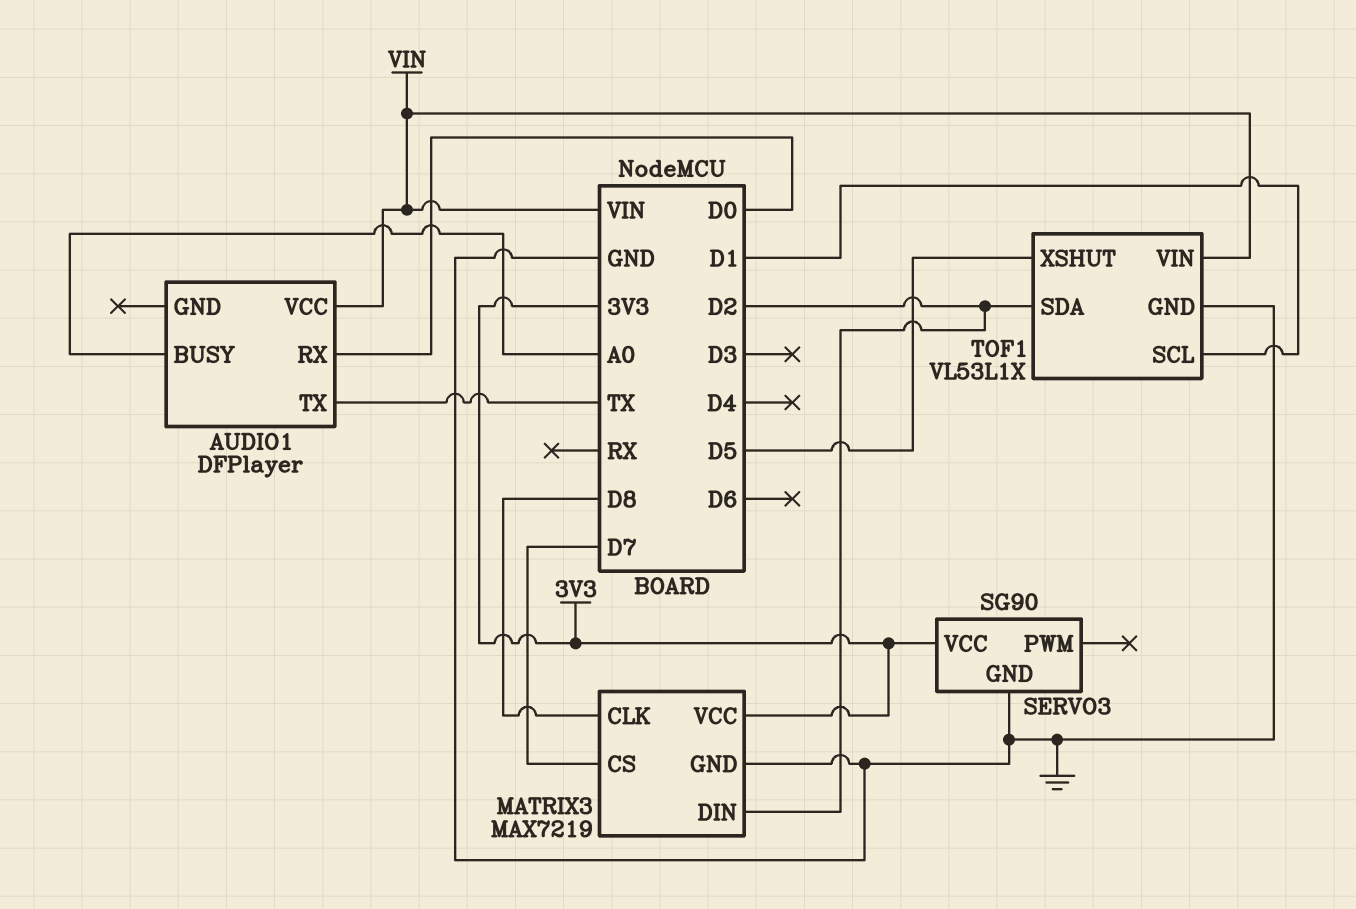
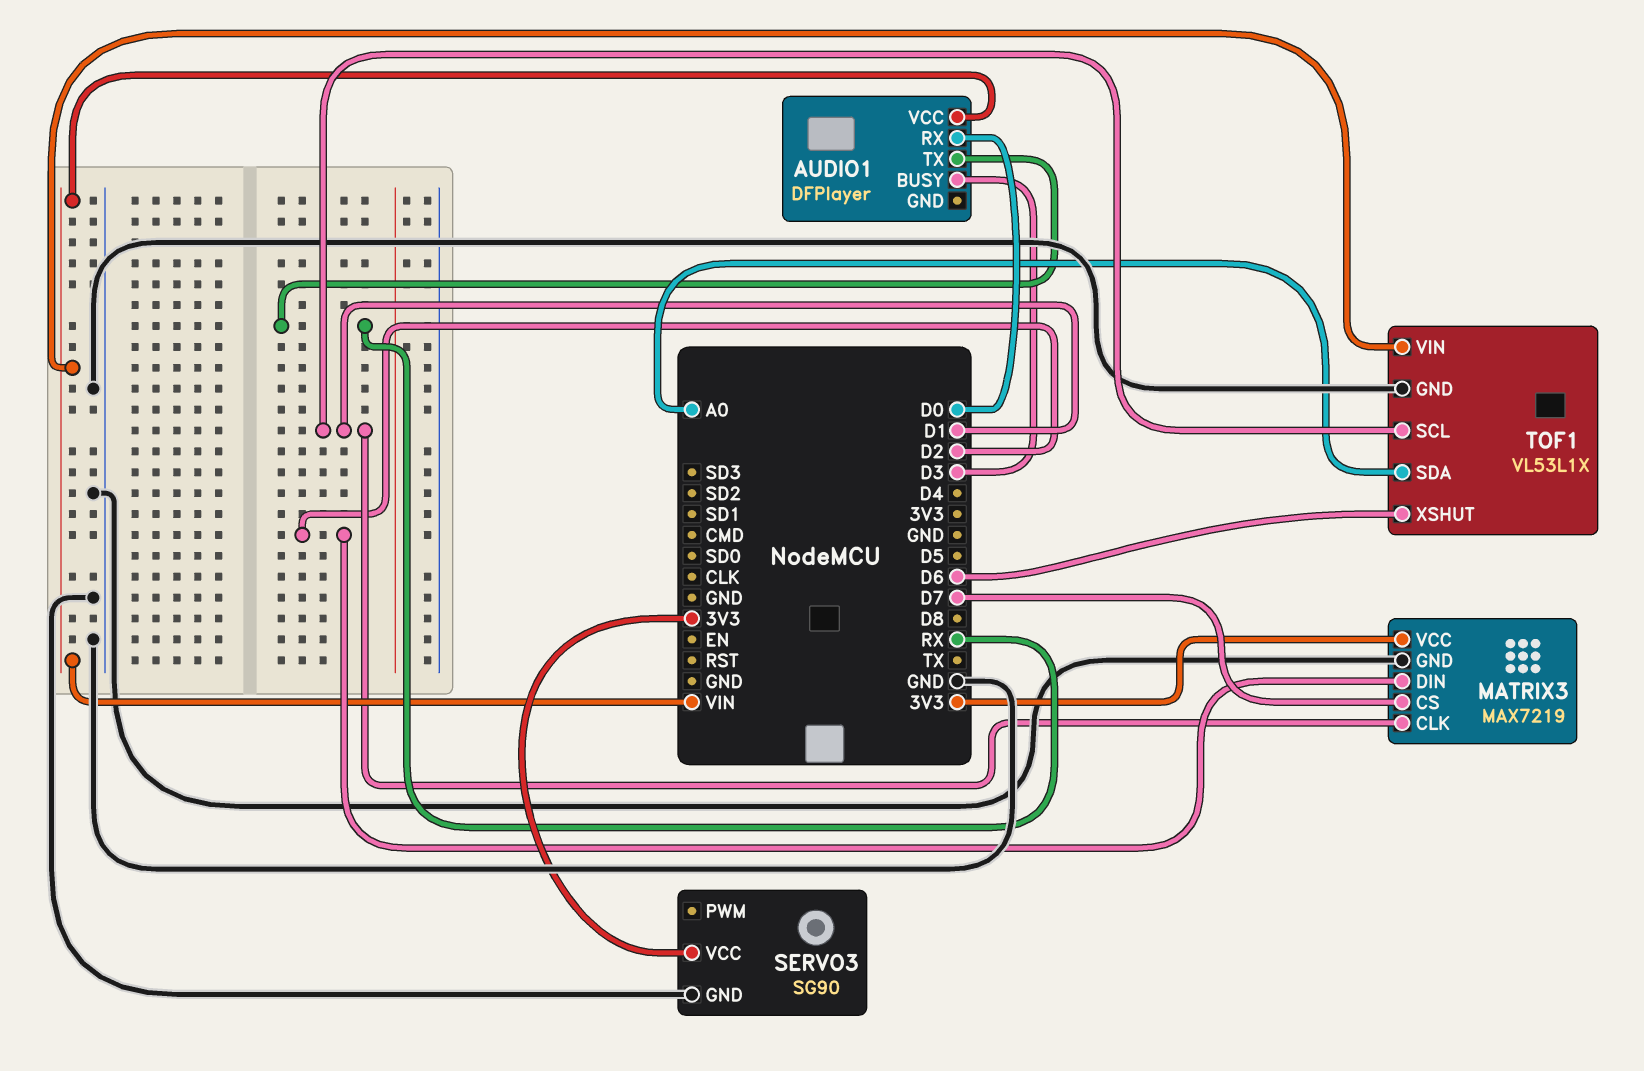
AUDIO1 pin BUSY: A0 -> D3
AUDIO1 pin TX: TX -> RX
MATRIX3 pin CLK: D8 -> D1
TOF1 pin SDA: D2 -> A0
TOF1 pin XSHUT: D5 -> D6

